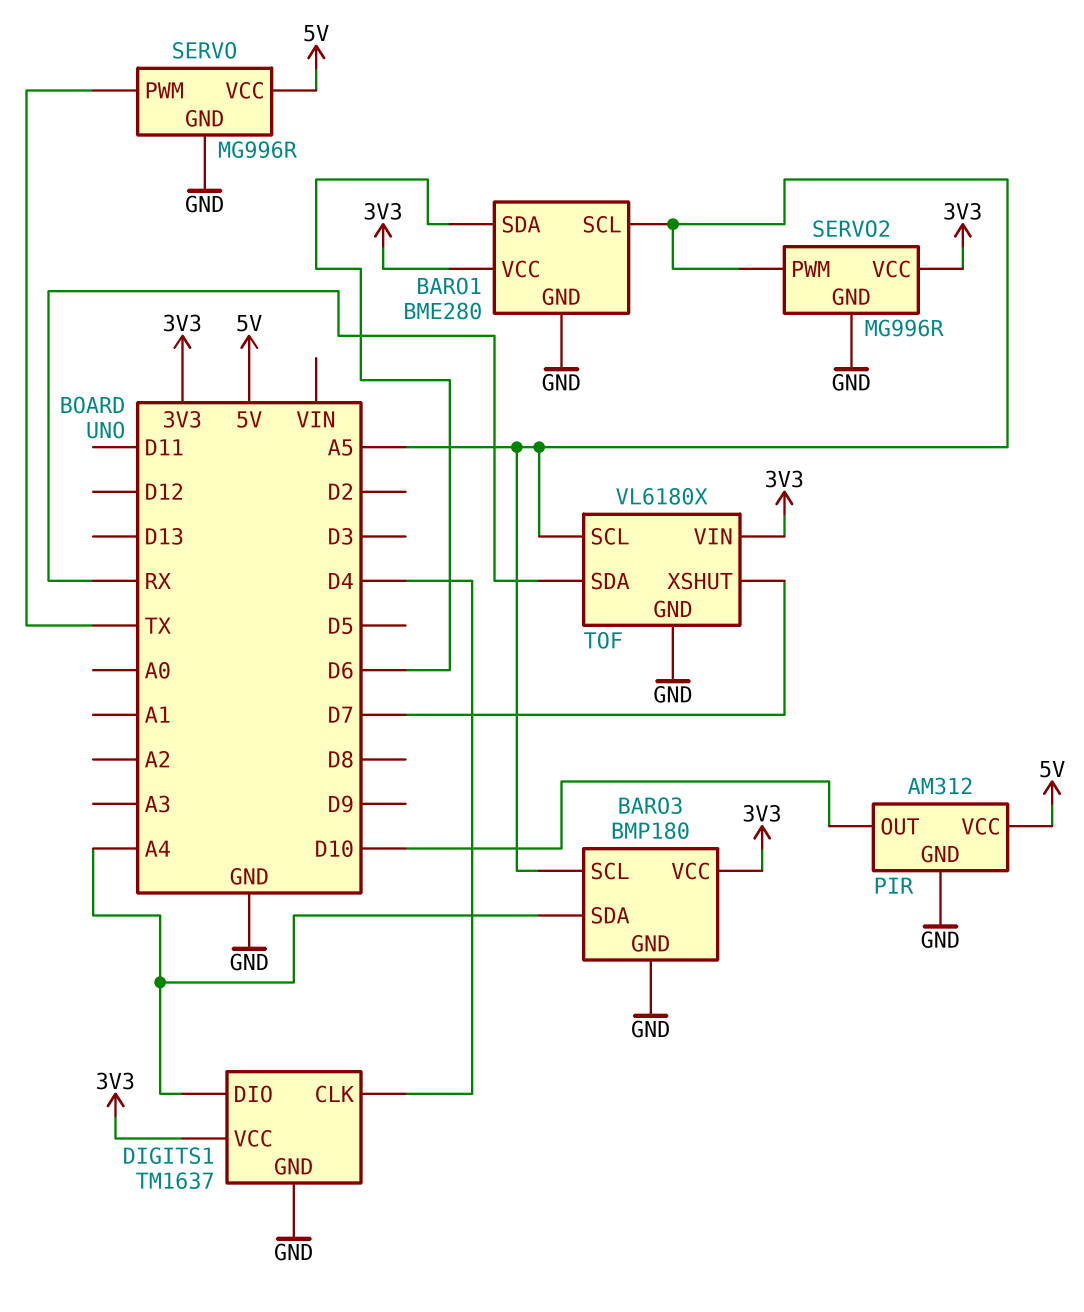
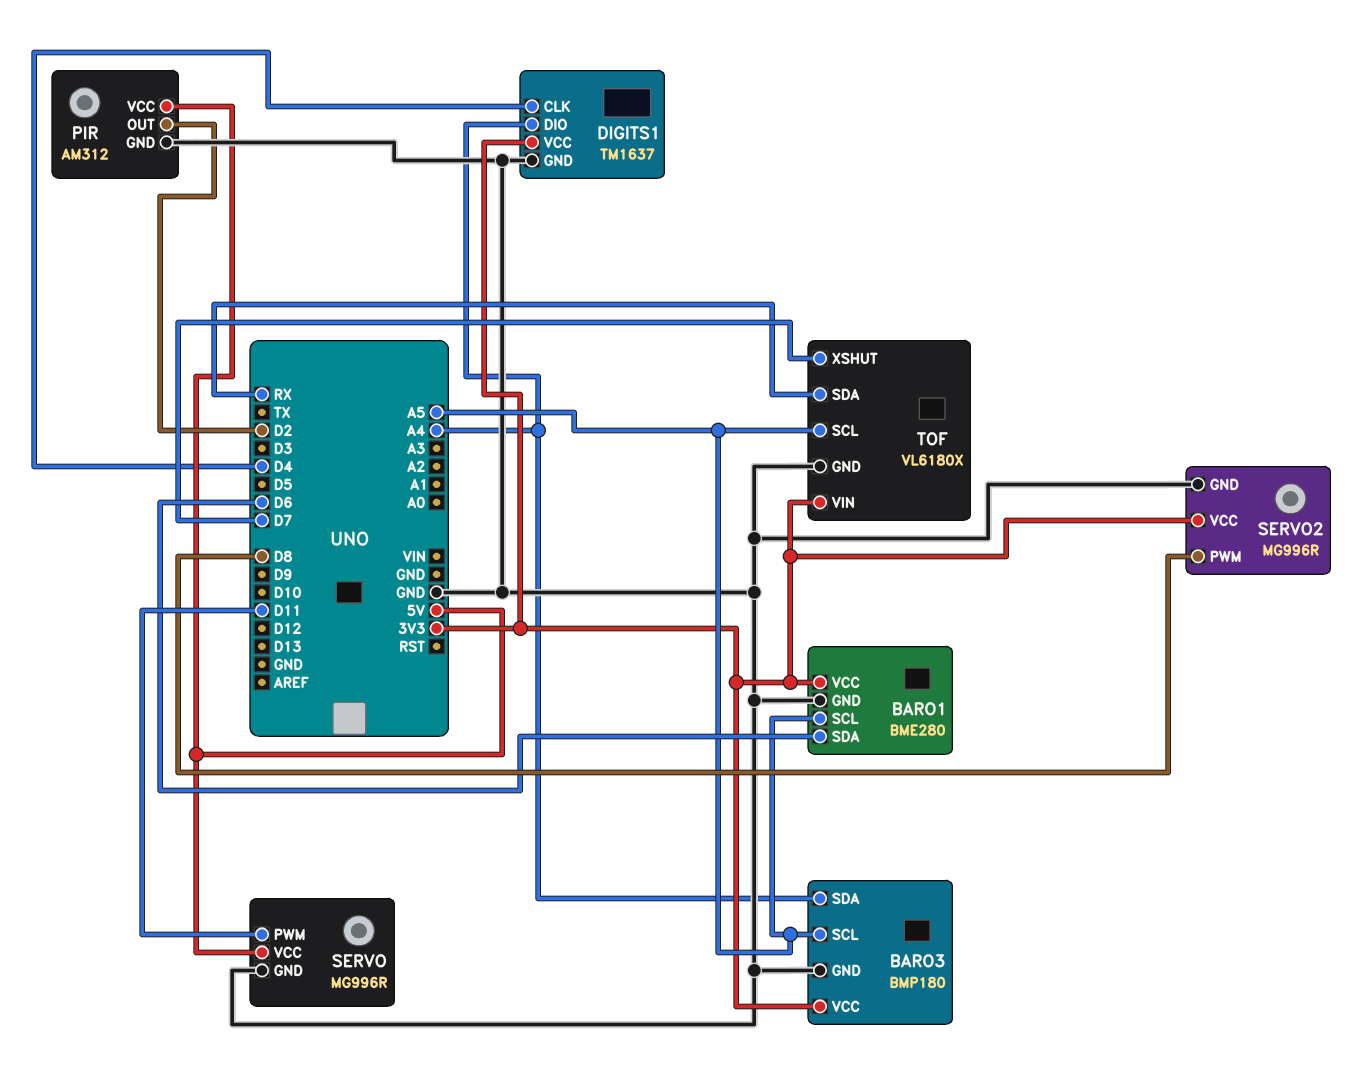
PIR pin OUT: D10 -> D2
SERVO pin PWM: TX -> D11
SERVO2 pin PWM: A5 -> D8

